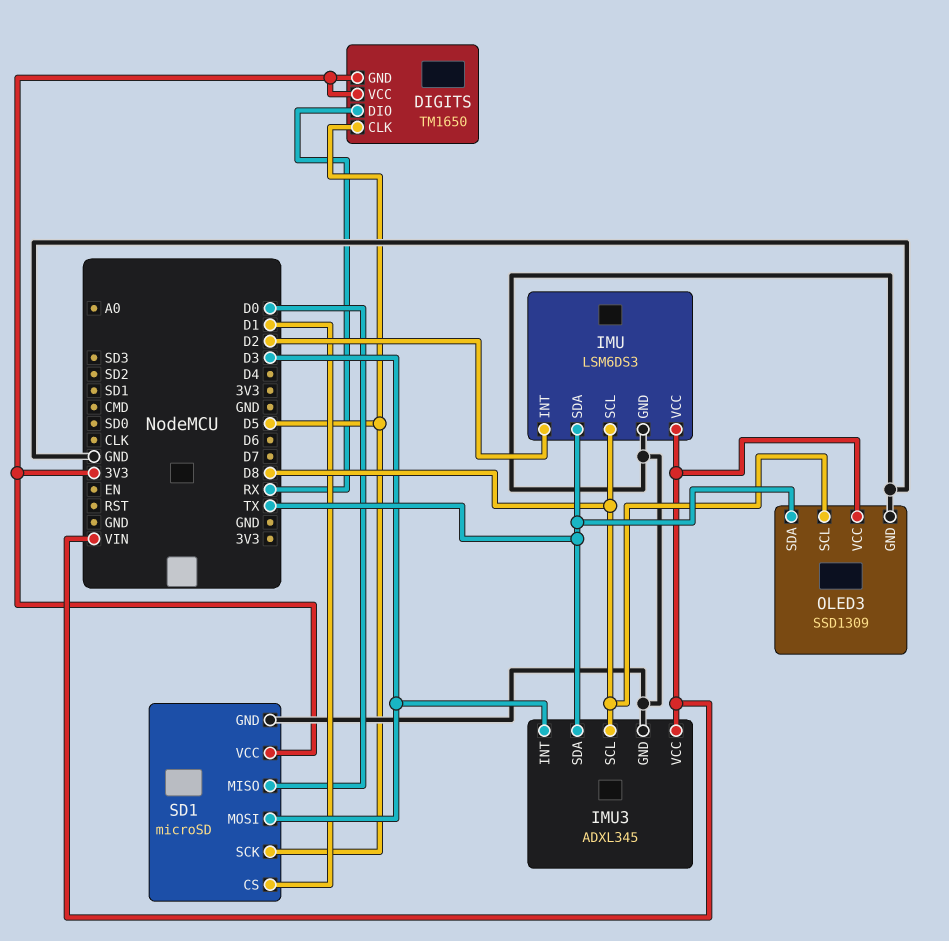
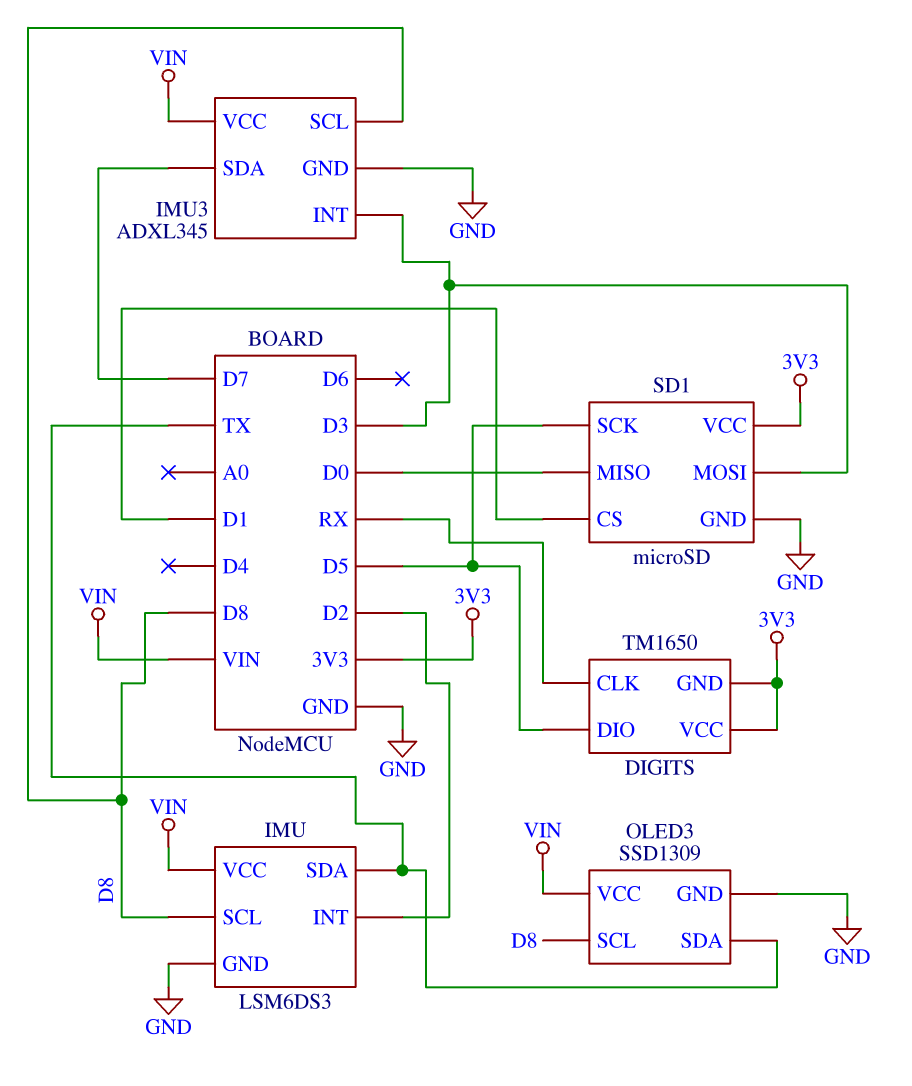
DIGITS pin CLK: D5 -> RX
DIGITS pin DIO: RX -> D5
IMU3 pin SDA: TX -> D7

